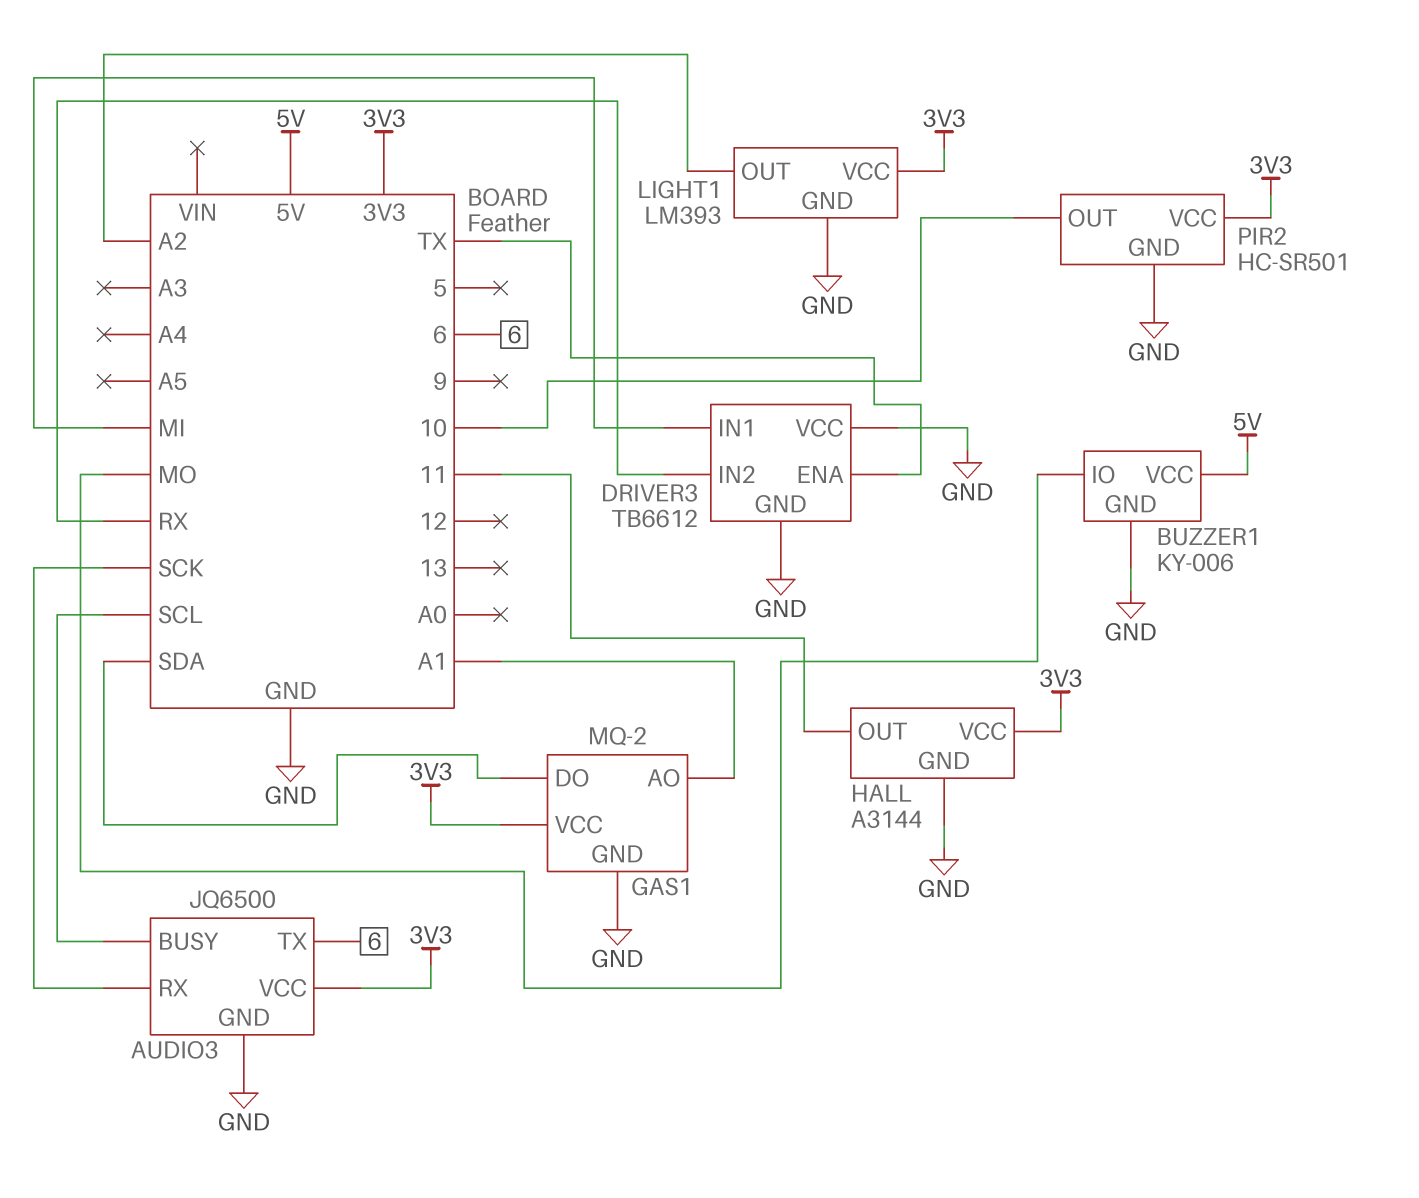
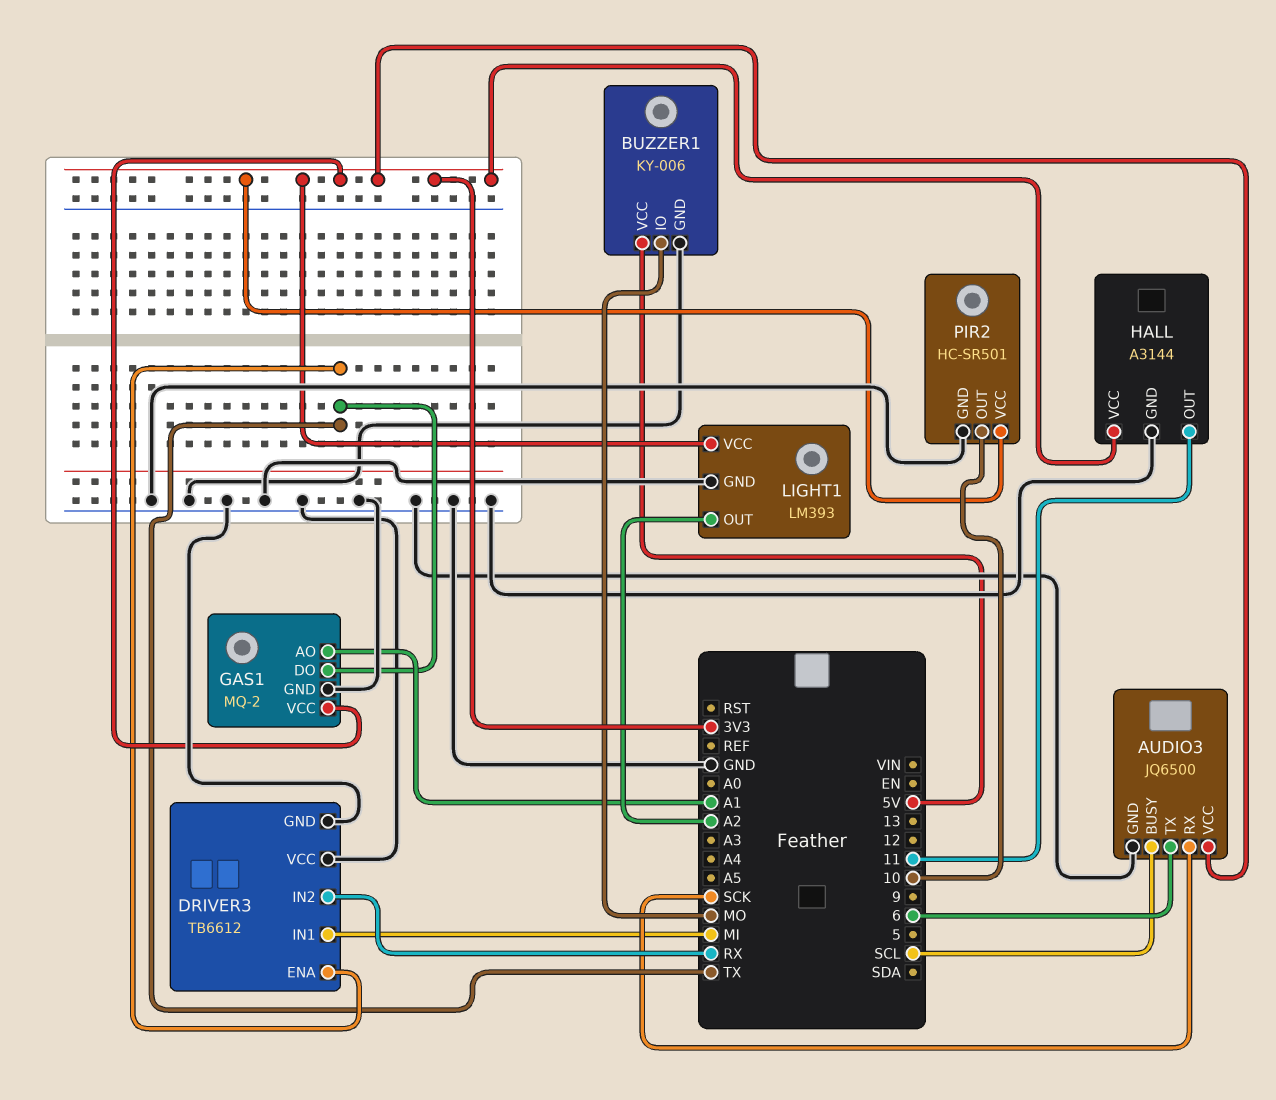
GAS1 pin DO: SDA -> TX

